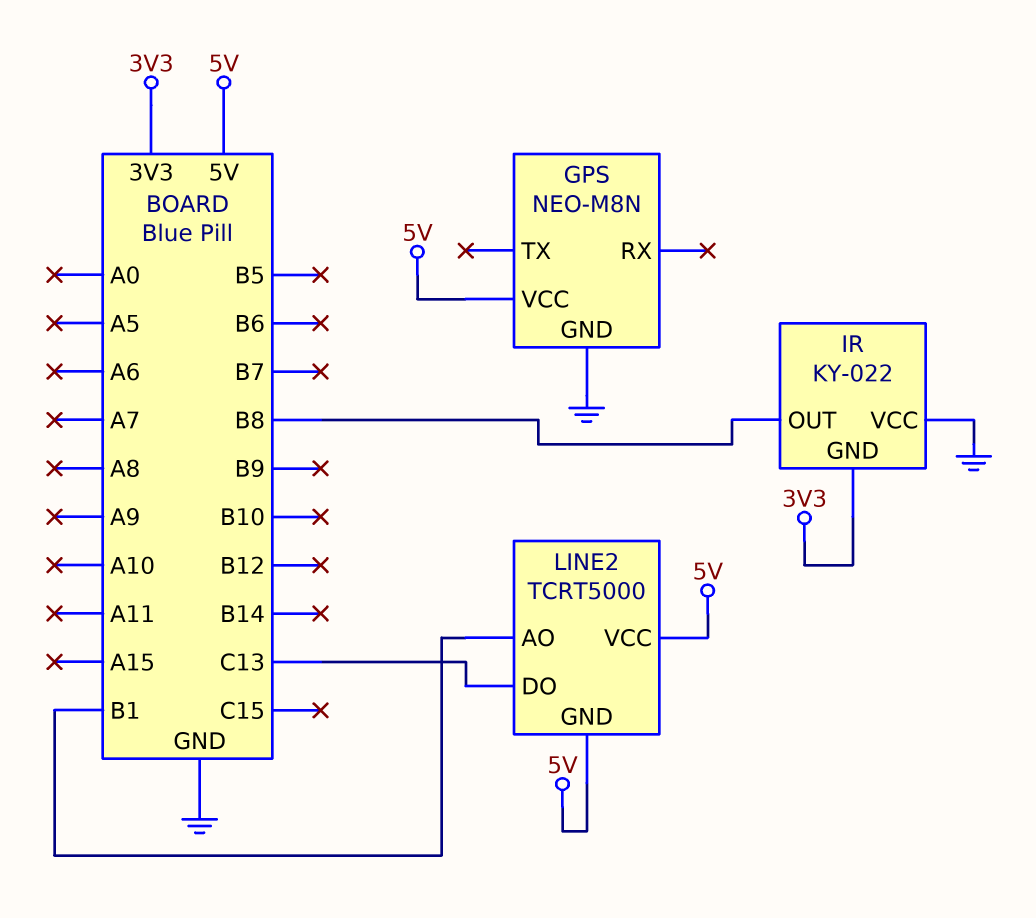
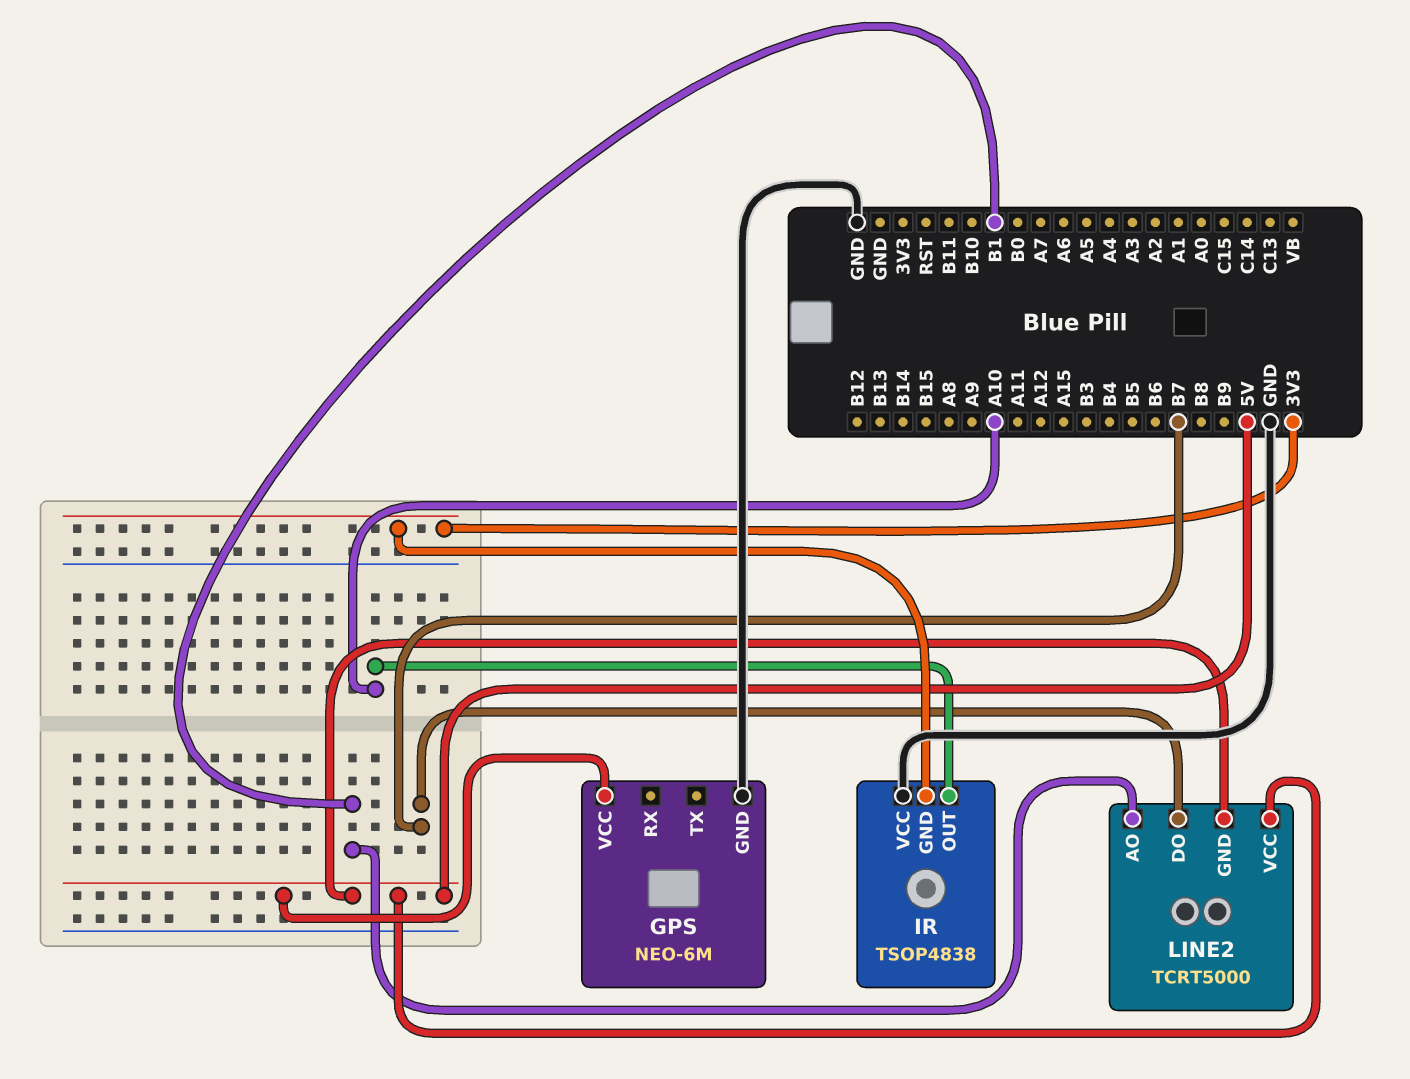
GPS: NEO-M8N -> NEO-6M
IR: KY-022 -> TSOP4838
IR pin OUT: B8 -> A10
LINE2 pin DO: C13 -> B7

